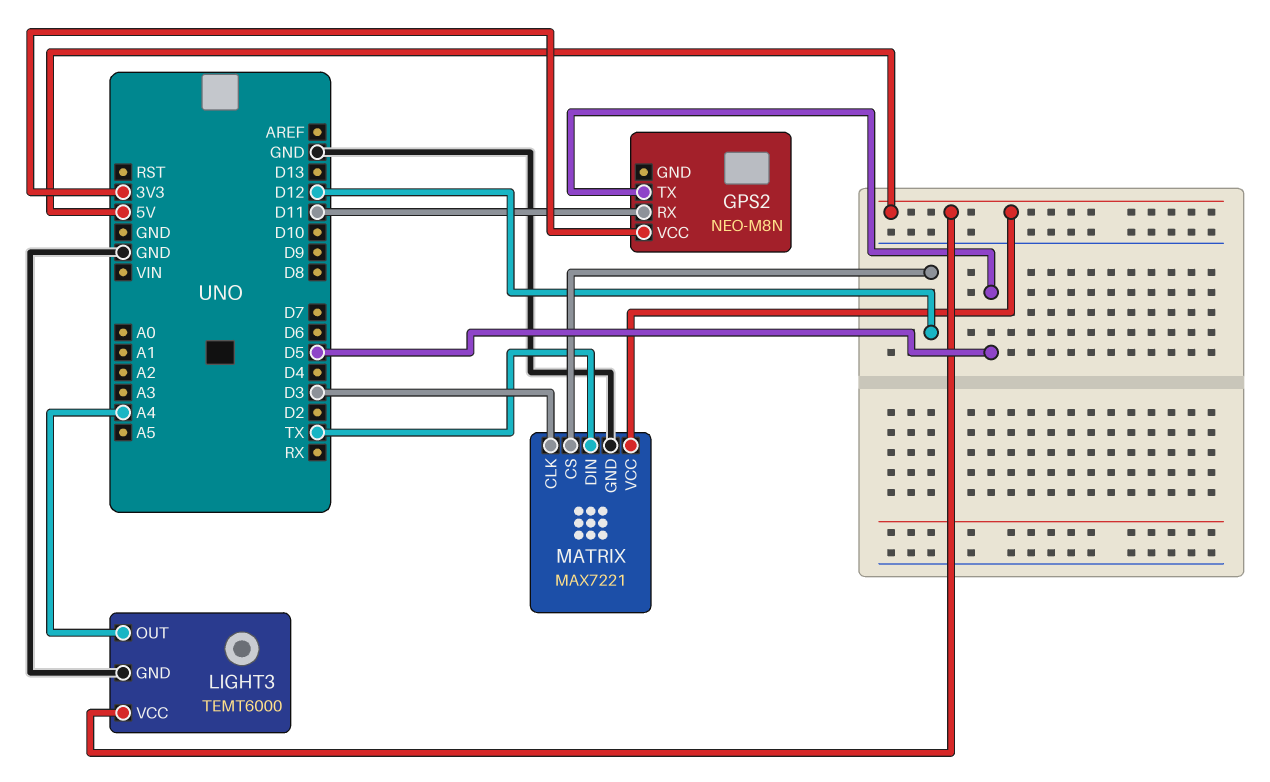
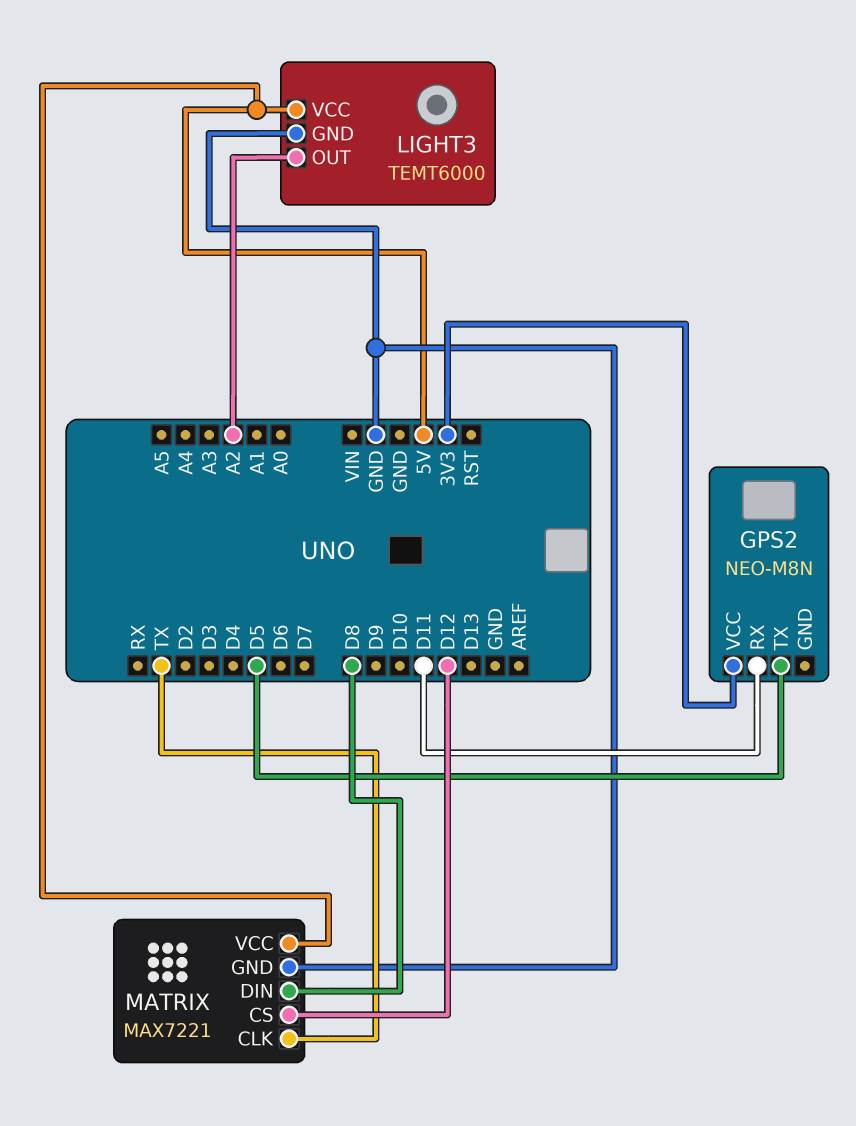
LIGHT3 pin OUT: A4 -> A2
MATRIX pin CLK: D3 -> TX
MATRIX pin DIN: TX -> D8

